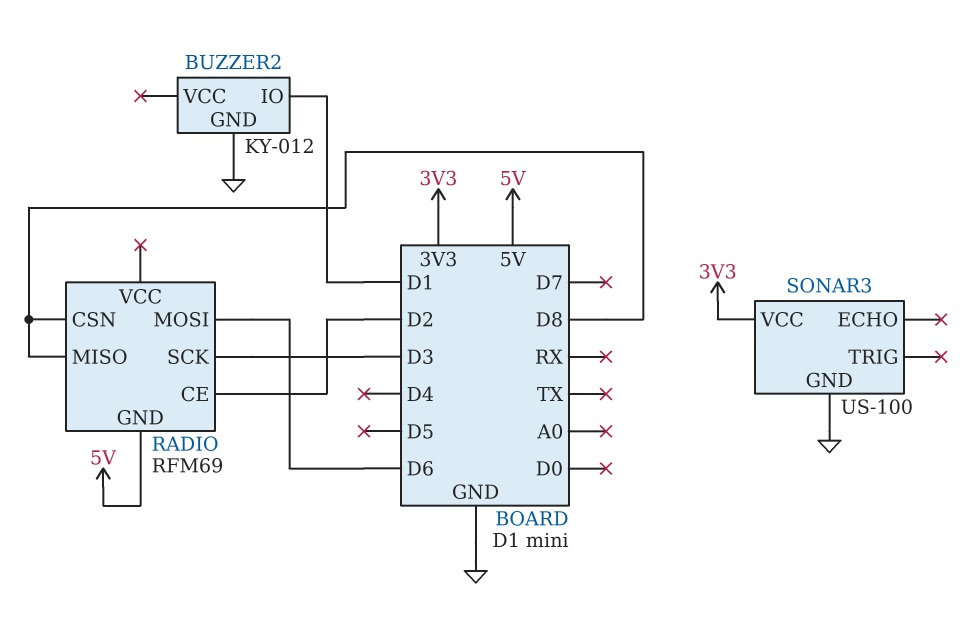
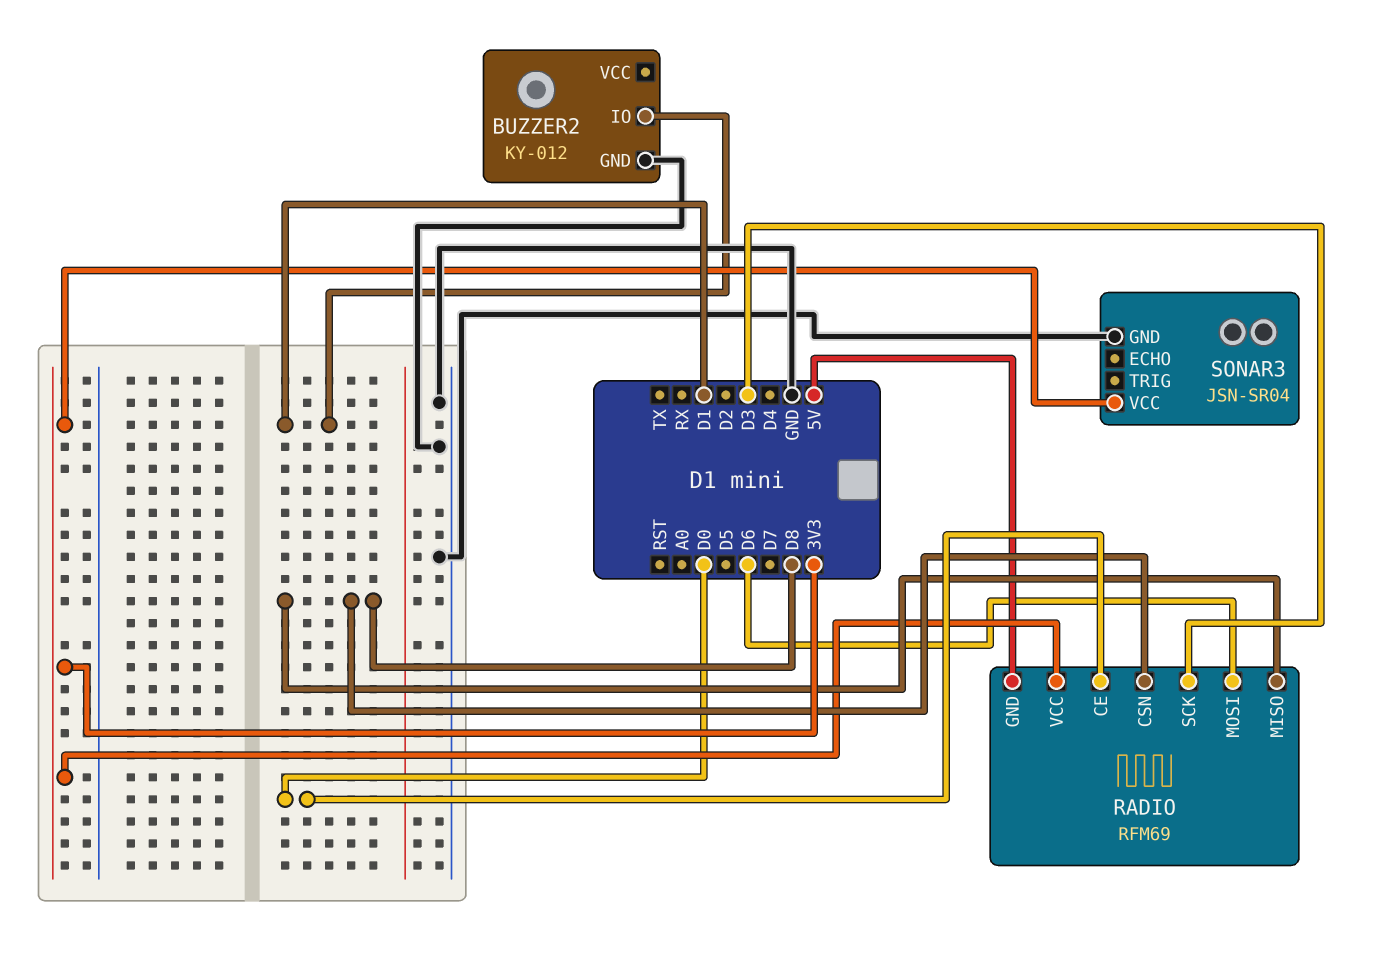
RADIO pin CE: D2 -> D0
RADIO pin VCC: none -> 3V3
SONAR3: US-100 -> JSN-SR04

